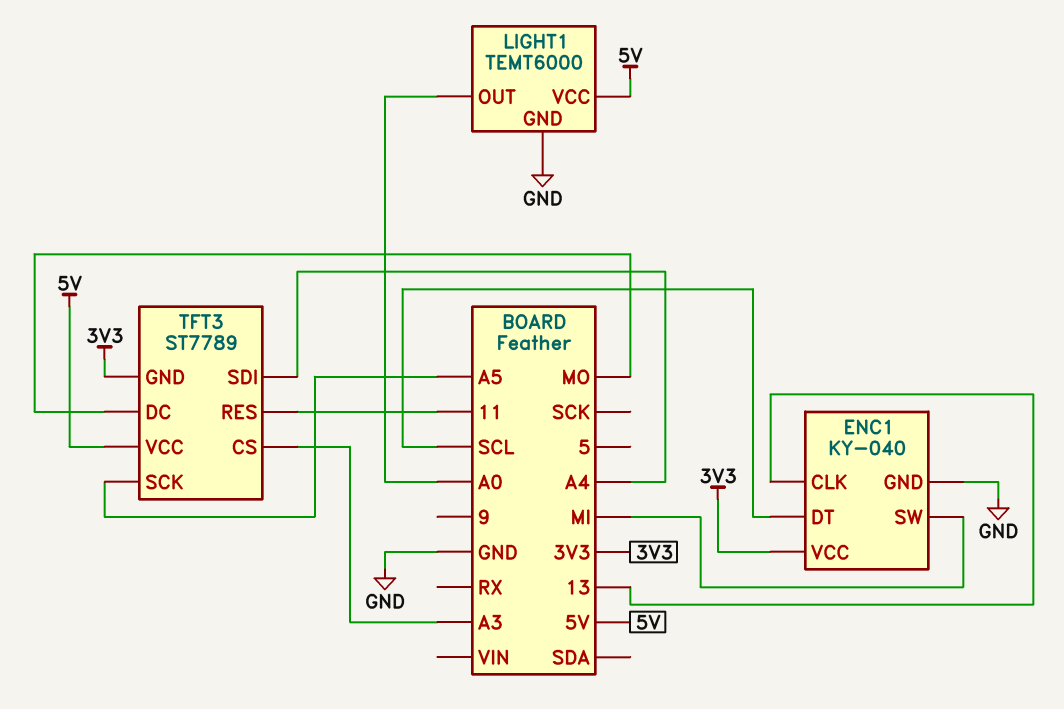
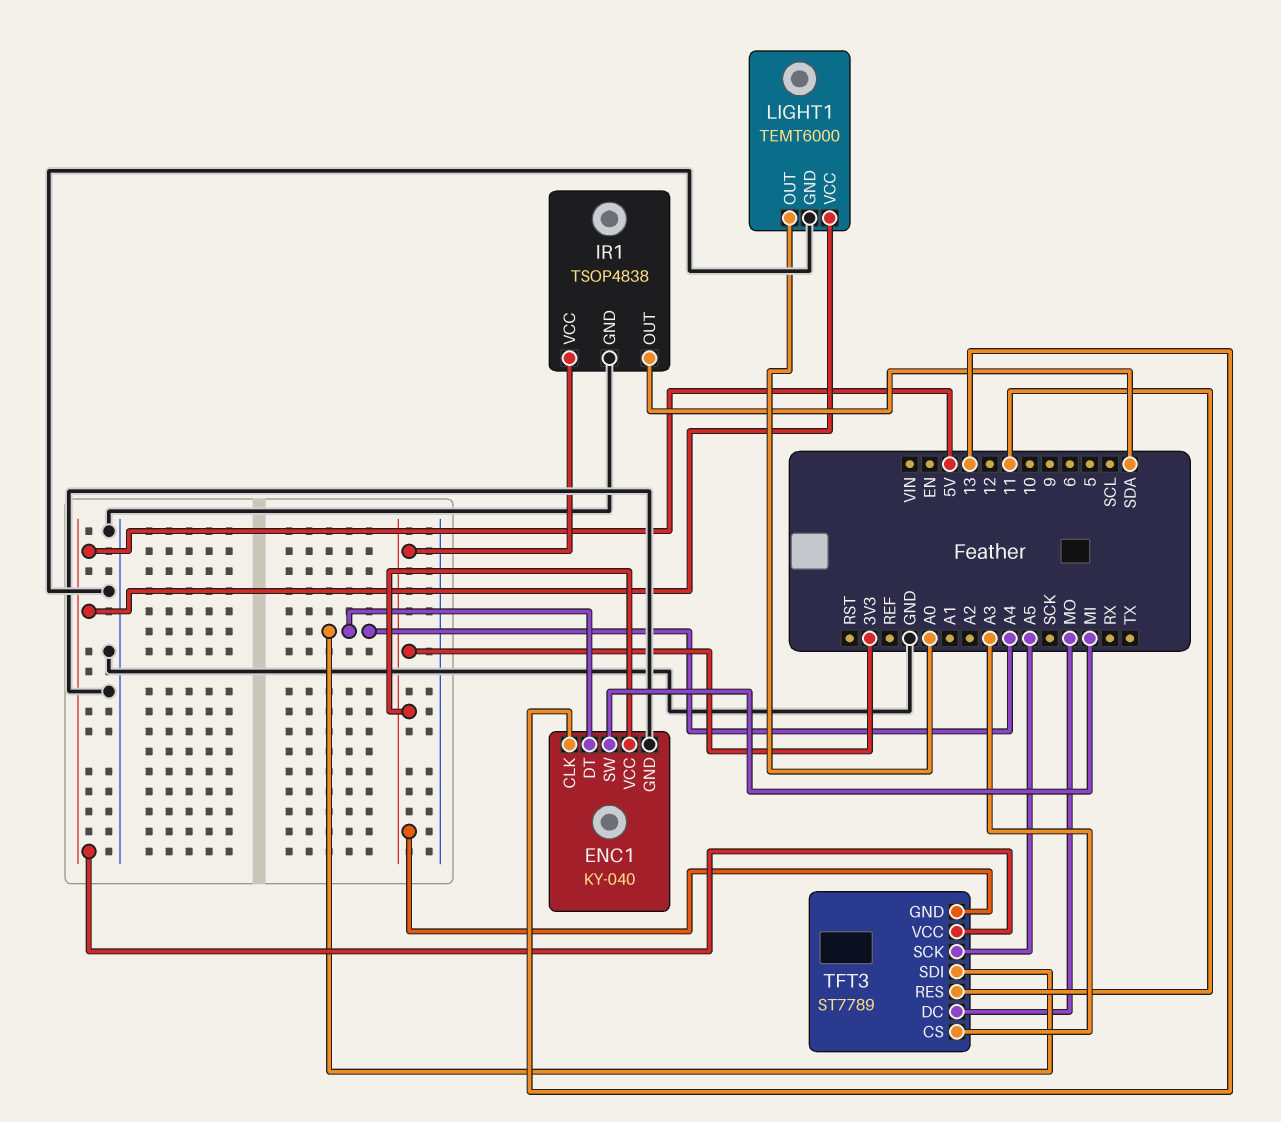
ENC1 pin DT: SCL -> A4
IR1: none -> TSOP4838
IR1 pin GND: none -> GND
IR1 pin OUT: none -> SDA
IR1 pin VCC: none -> 3V3

